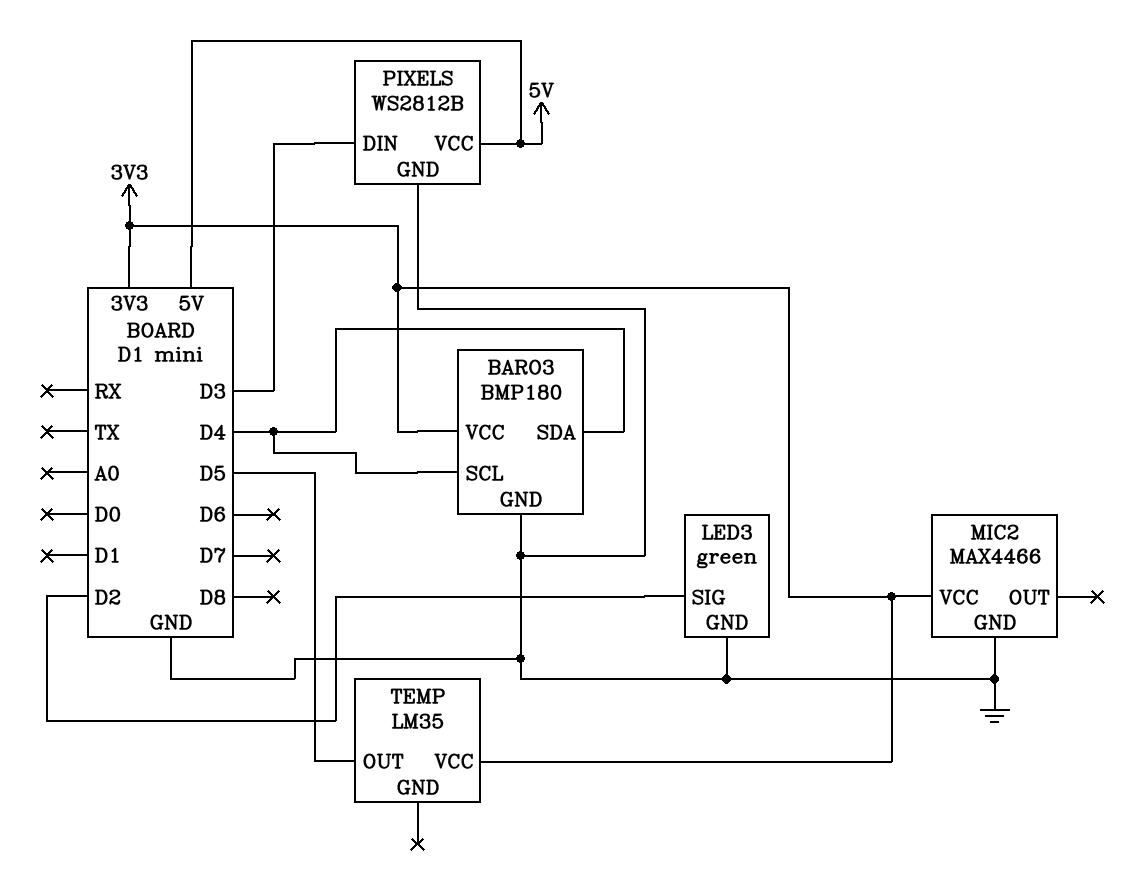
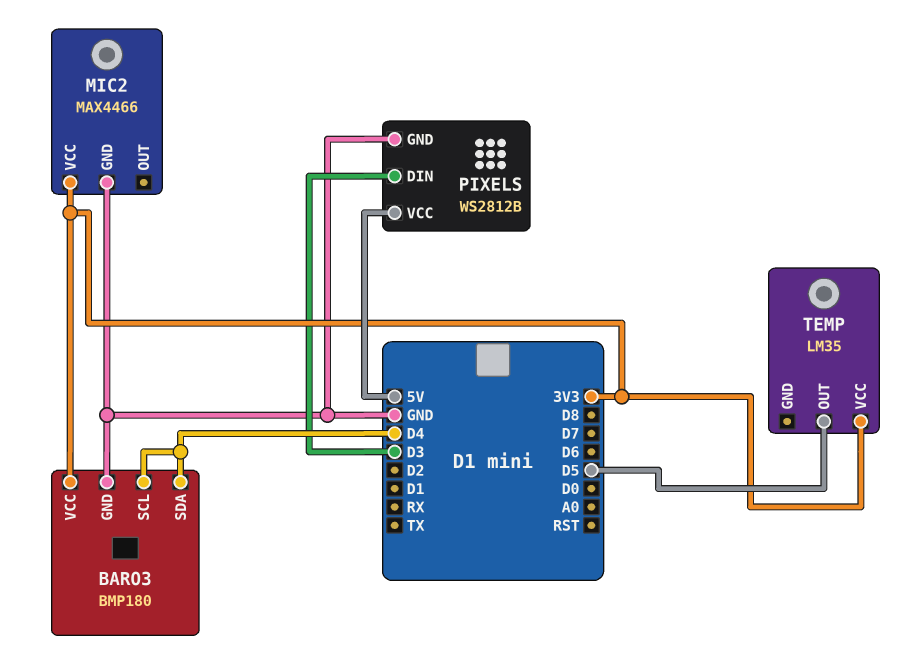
LED3: green -> none
LED3 pin GND: GND -> none
LED3 pin SIG: D2 -> none

